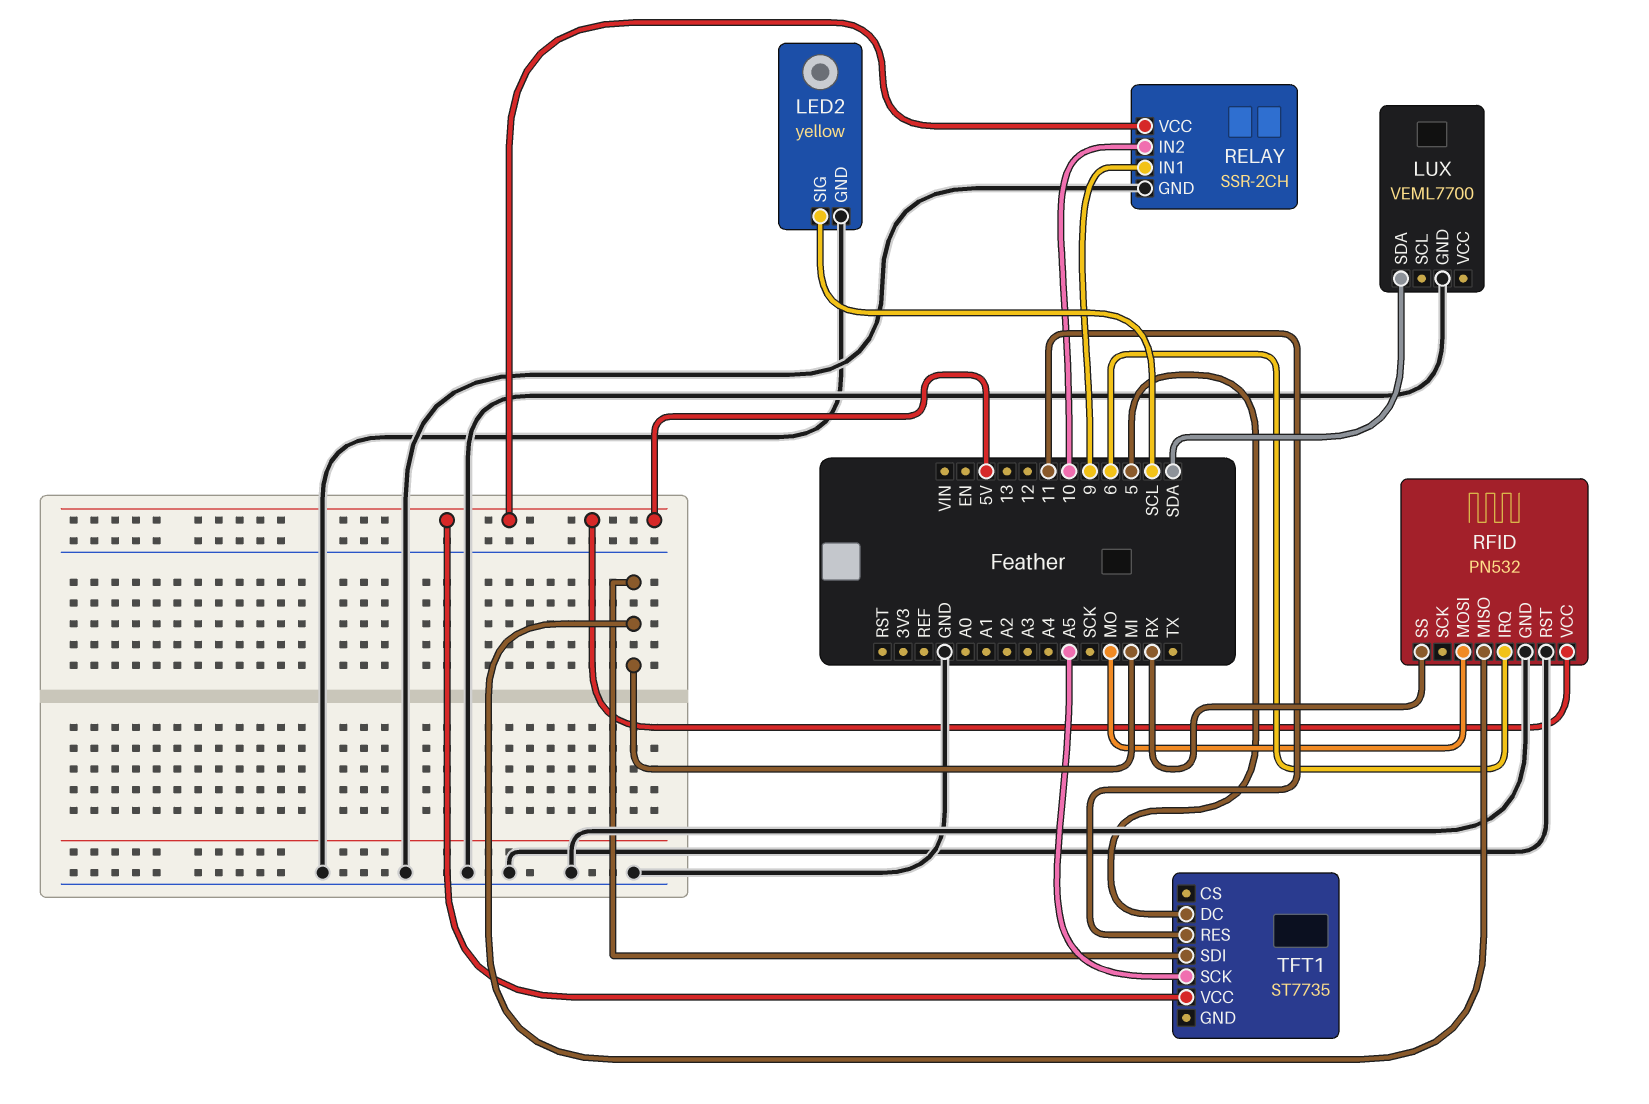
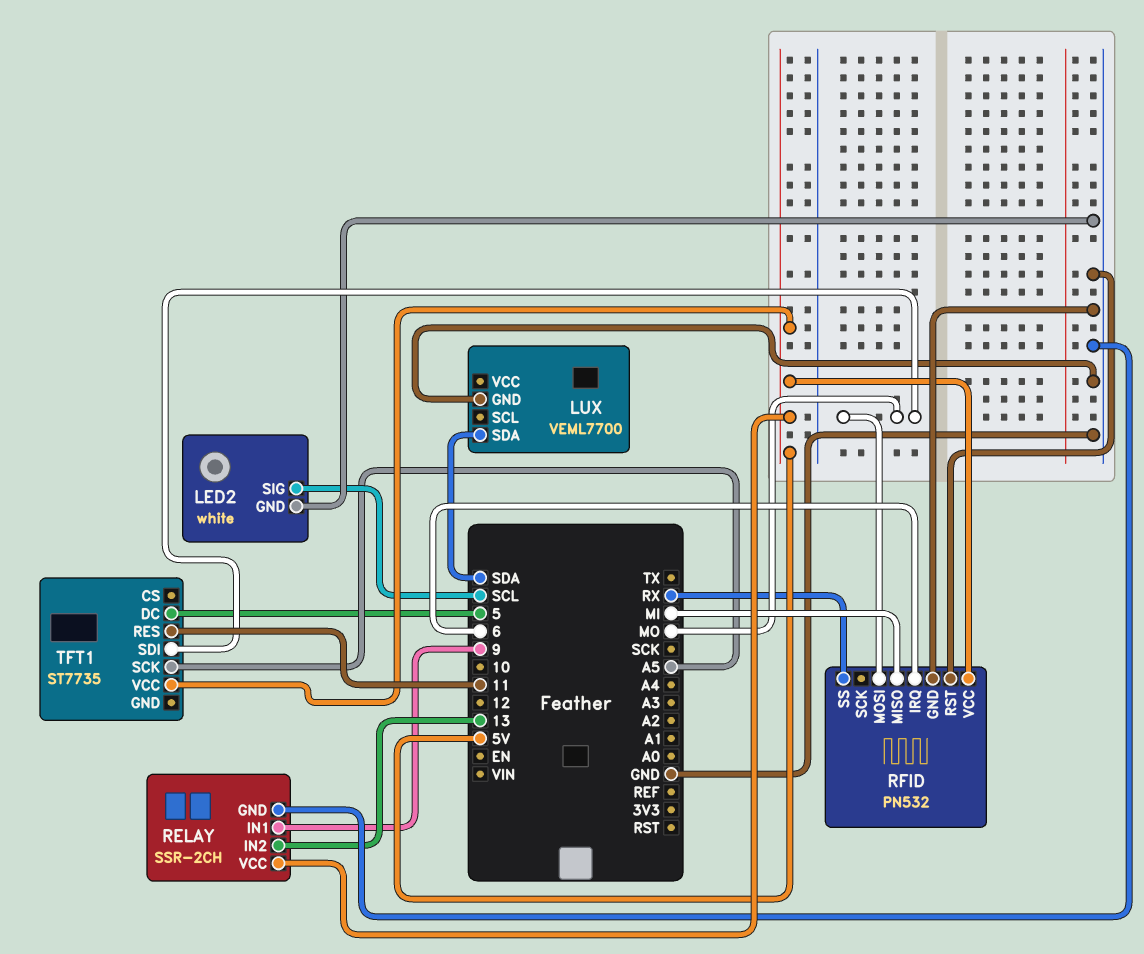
LED2: yellow -> white
RELAY pin IN2: 10 -> 13
TFT1 pin SDI: MI -> MO

